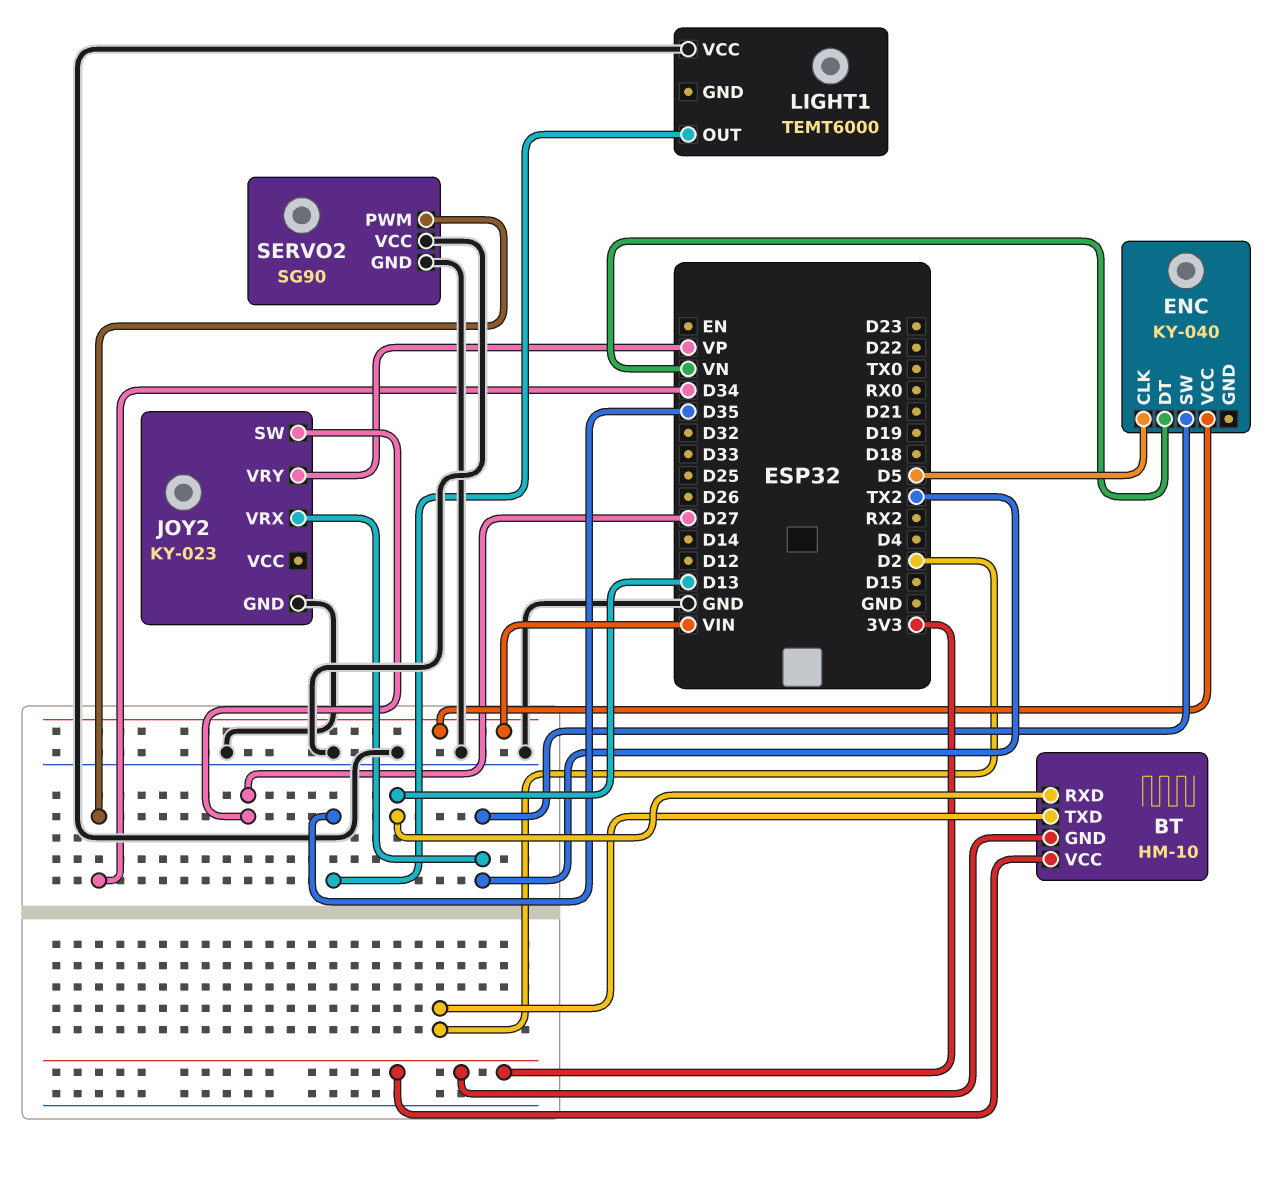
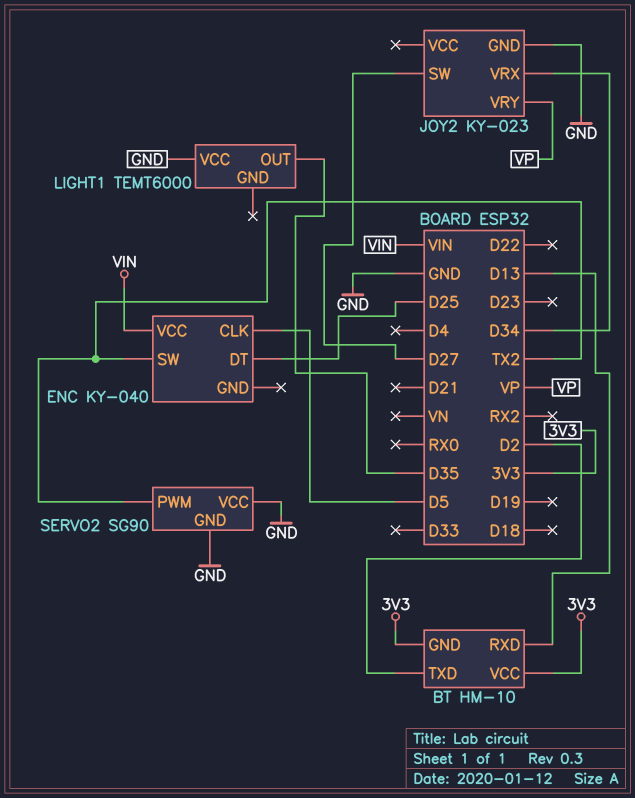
ENC pin DT: VN -> D25
JOY2 pin VRX: TX2 -> D34
SERVO2 pin PWM: D34 -> TX2

